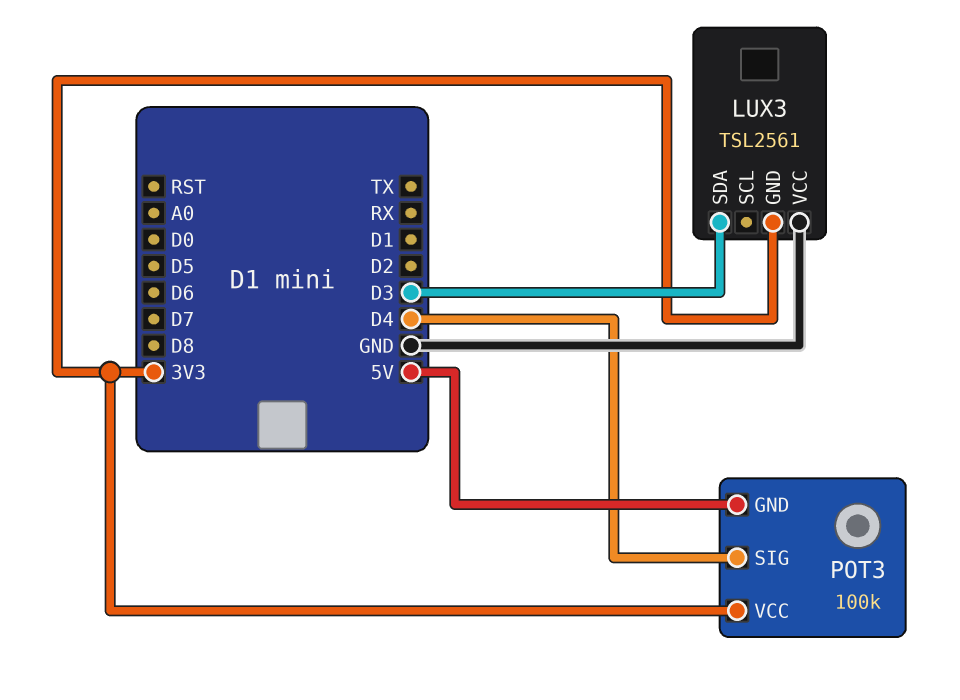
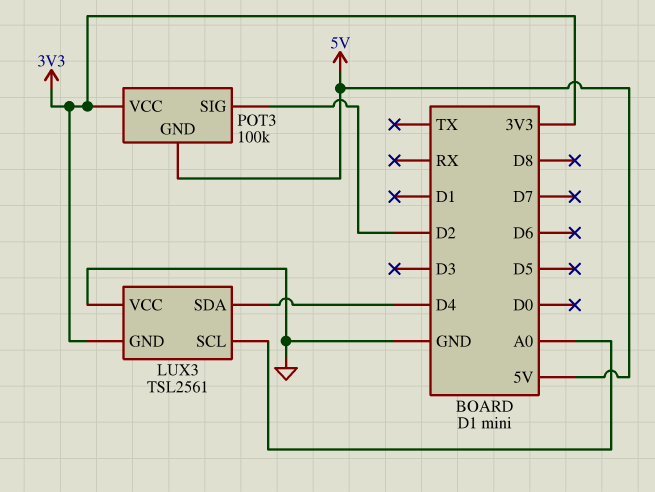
LUX3 pin SCL: none -> A0
LUX3 pin SDA: D3 -> D4
POT3 pin SIG: D4 -> D2

